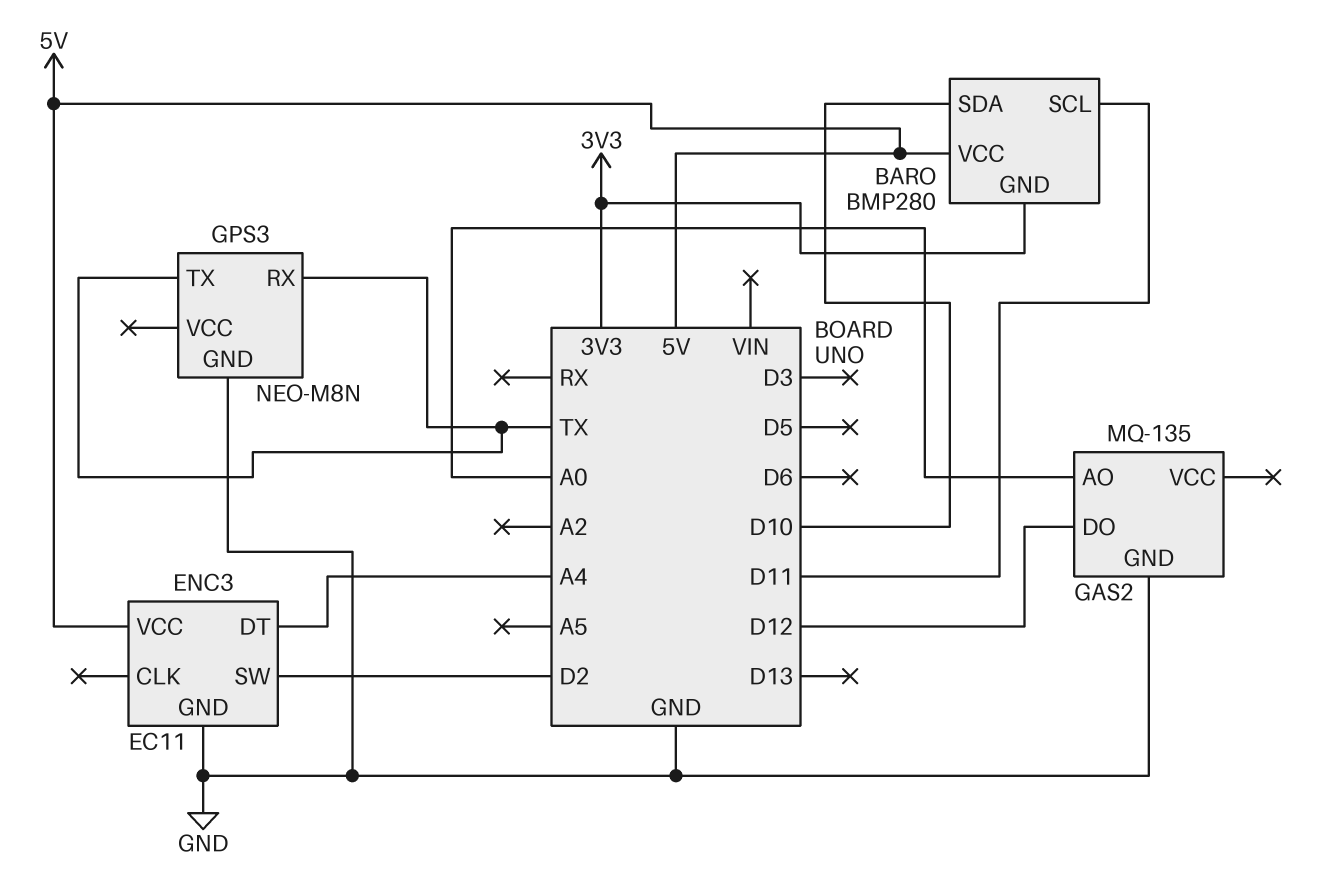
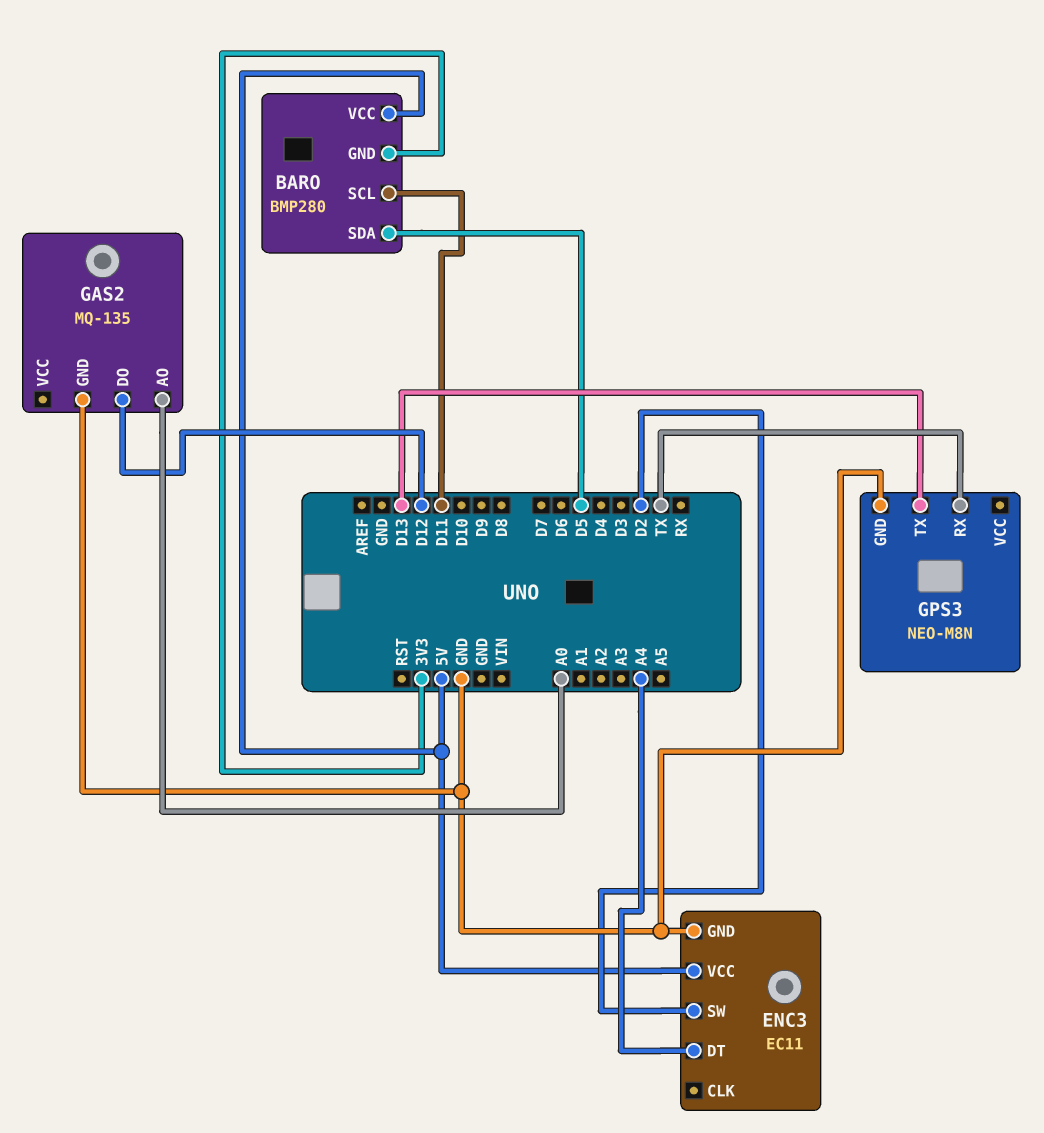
BARO pin SDA: D10 -> D5
GPS3 pin TX: TX -> D13

